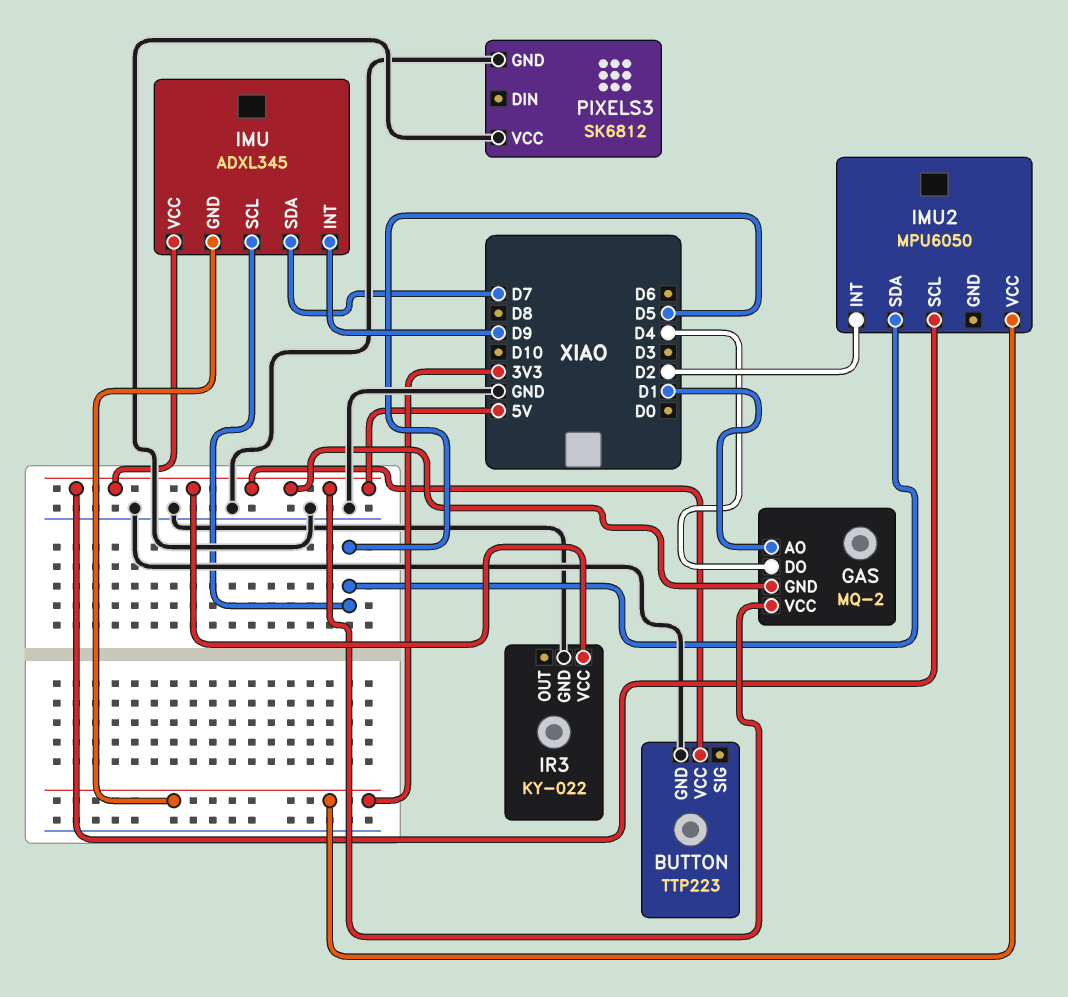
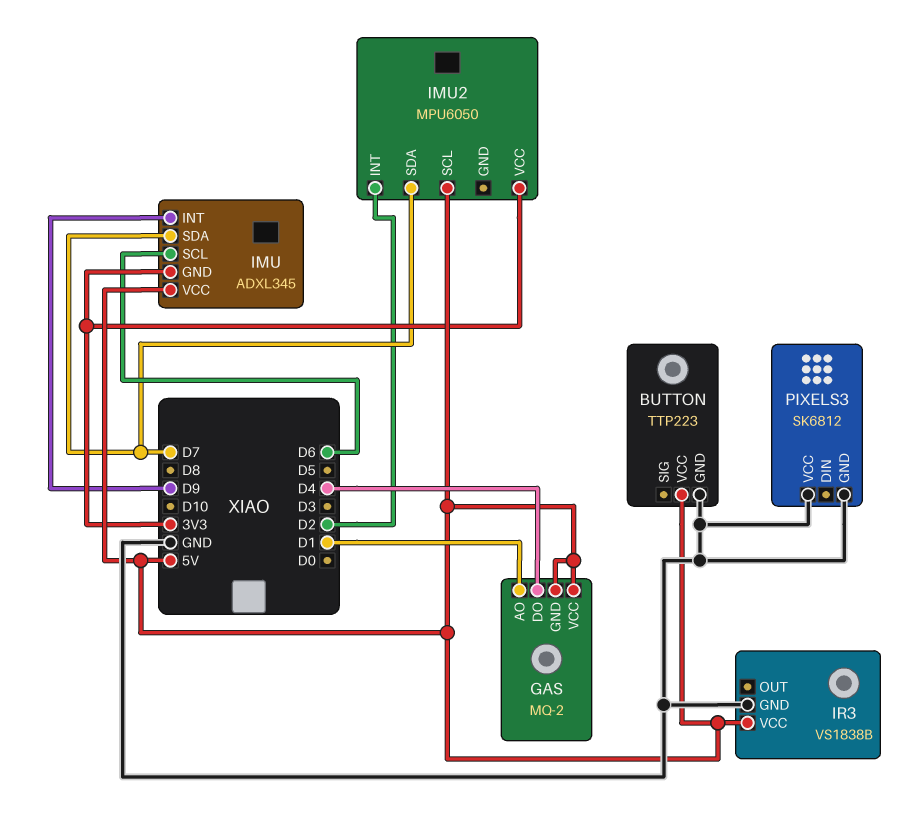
IMU pin SCL: D5 -> D6
IMU2 pin SDA: D5 -> D7
IR3: KY-022 -> VS1838B

